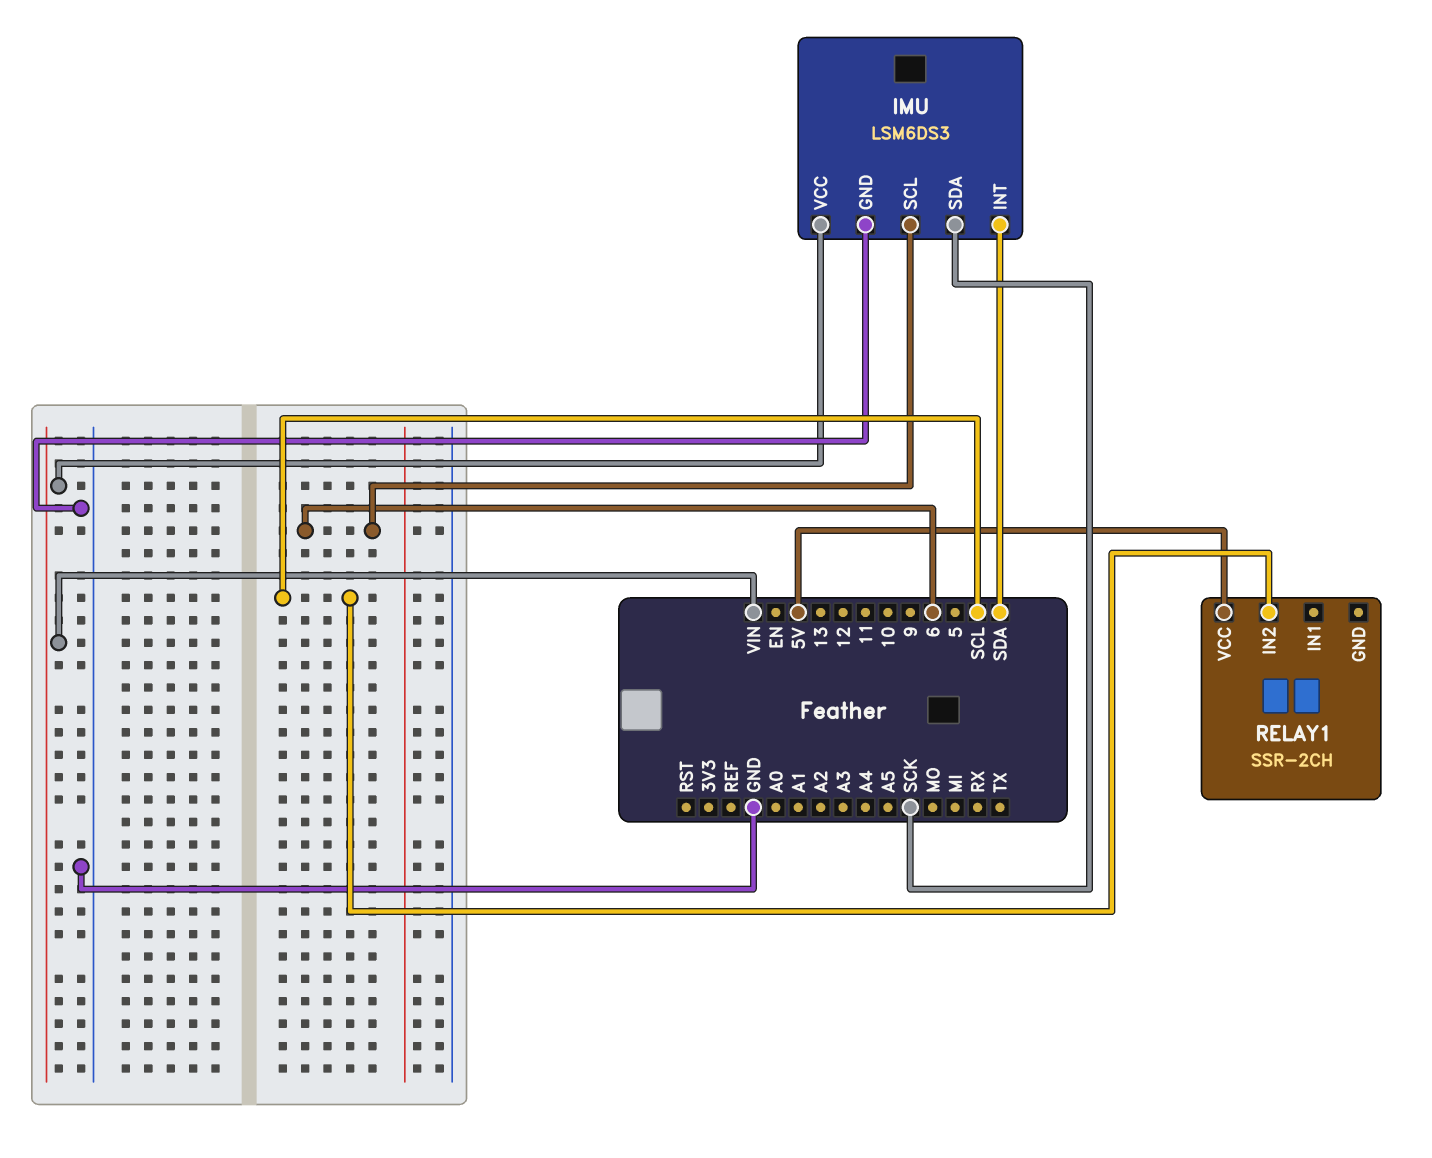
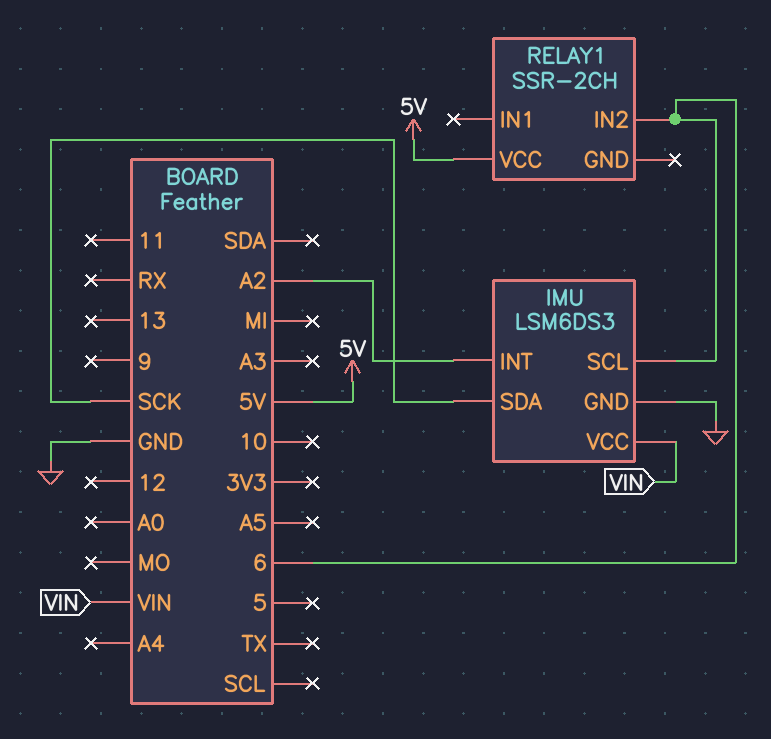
IMU pin INT: SDA -> A2
RELAY1 pin IN2: SCL -> 6

